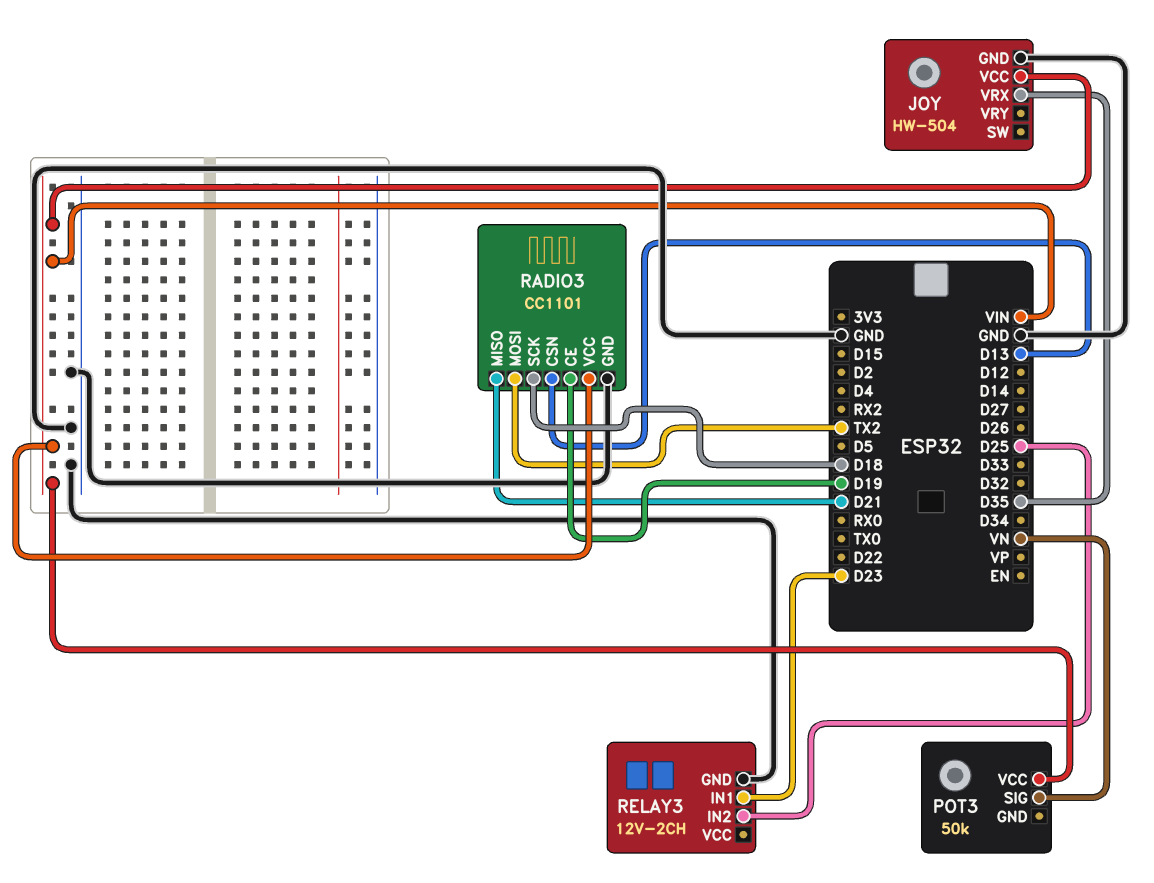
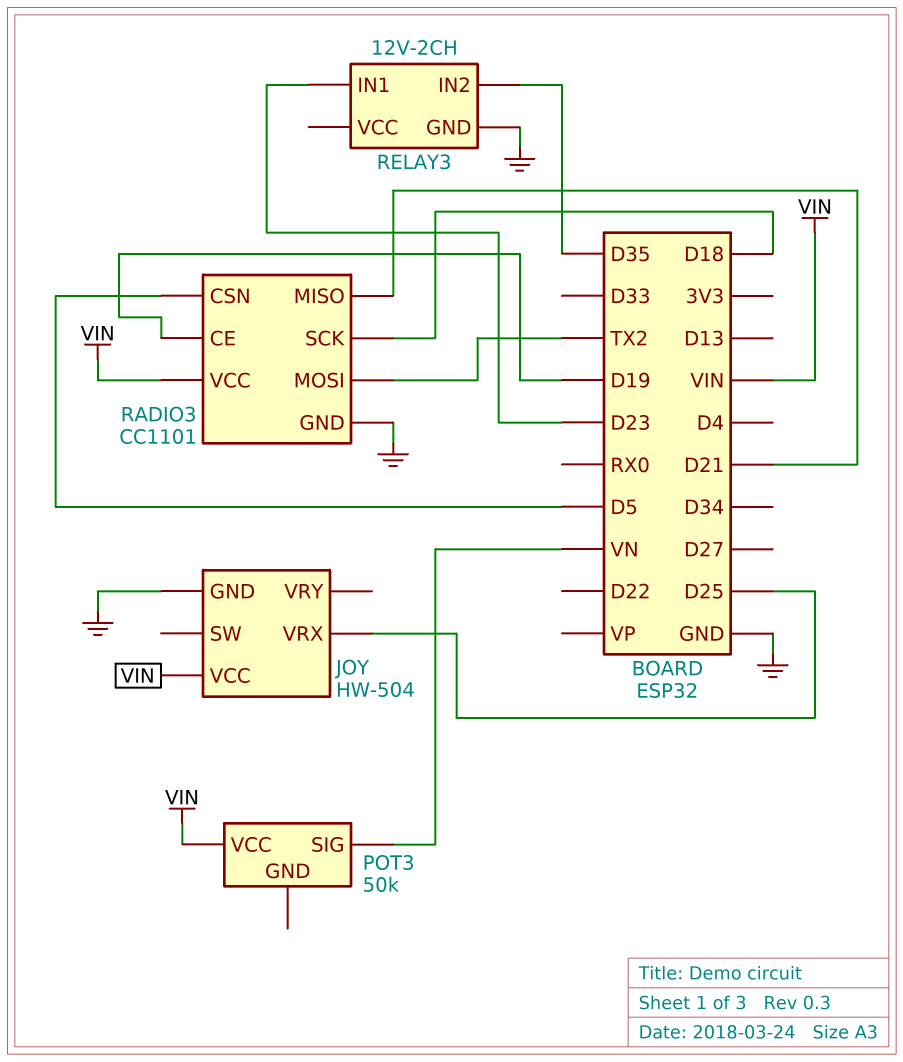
JOY pin VRX: D35 -> D25
RADIO3 pin CSN: D13 -> D5
RELAY3 pin IN2: D25 -> D35

